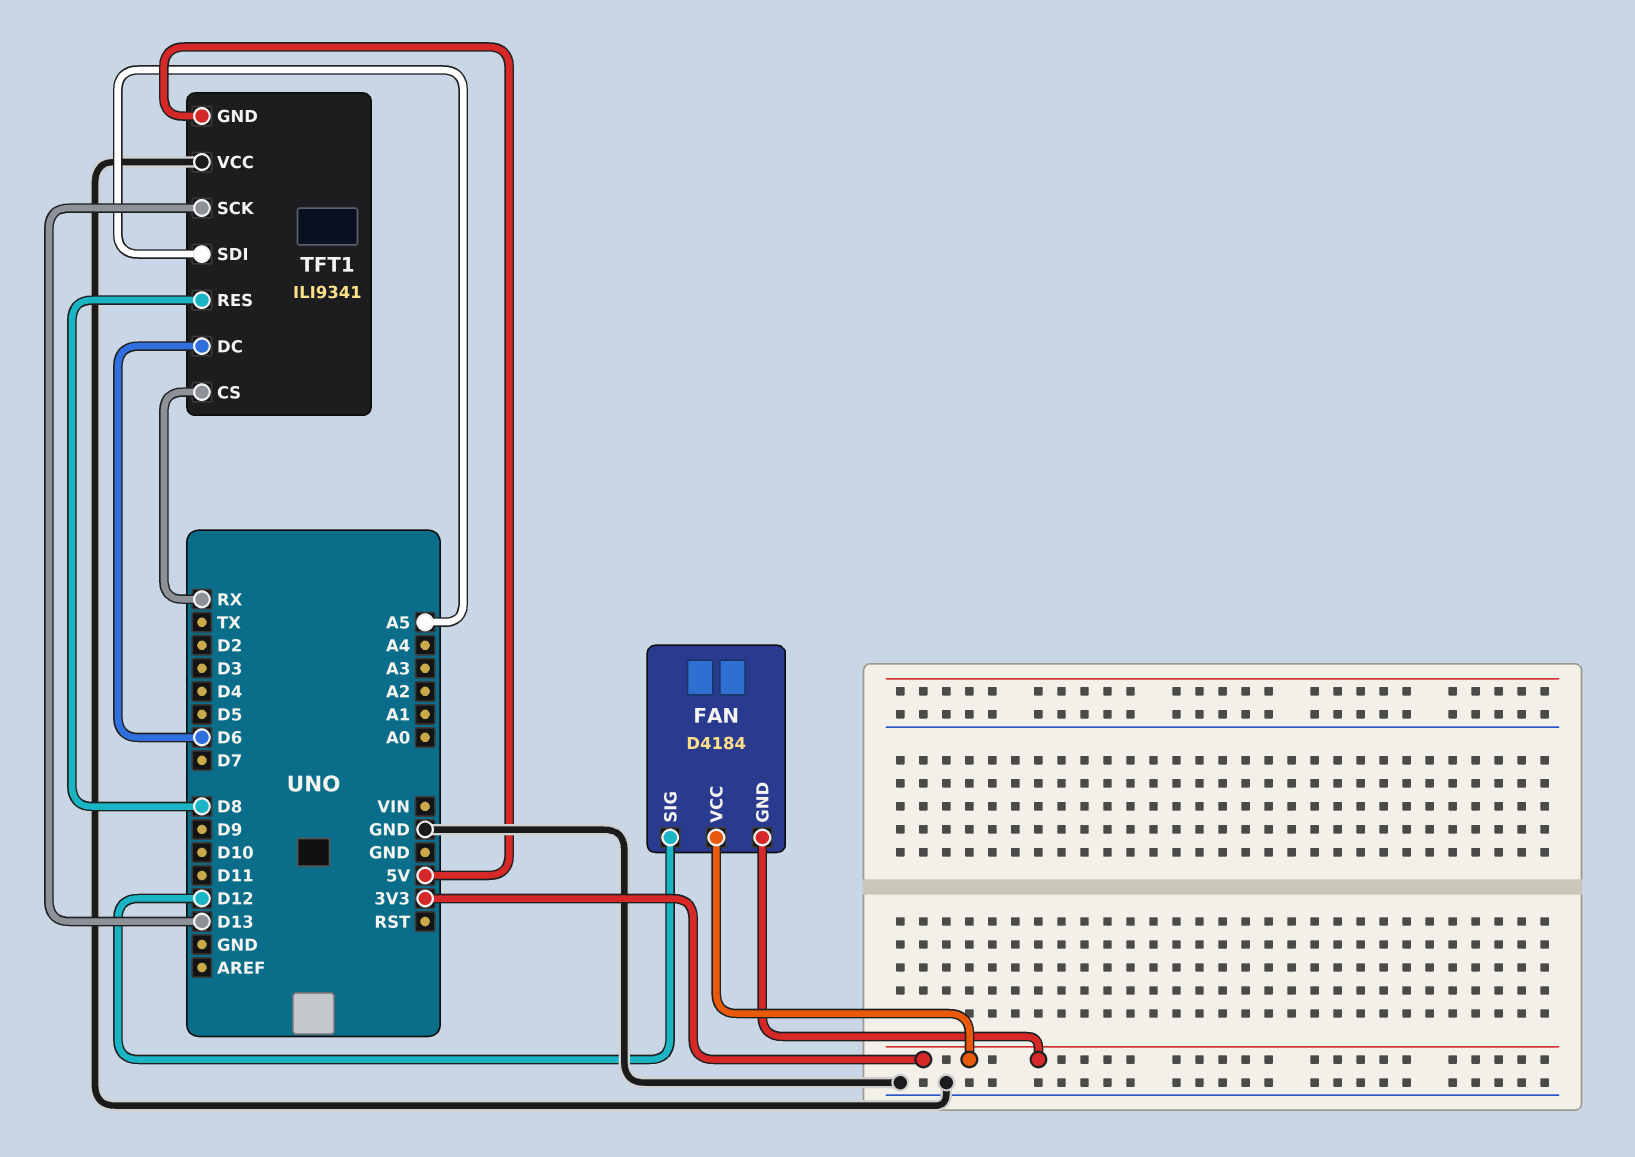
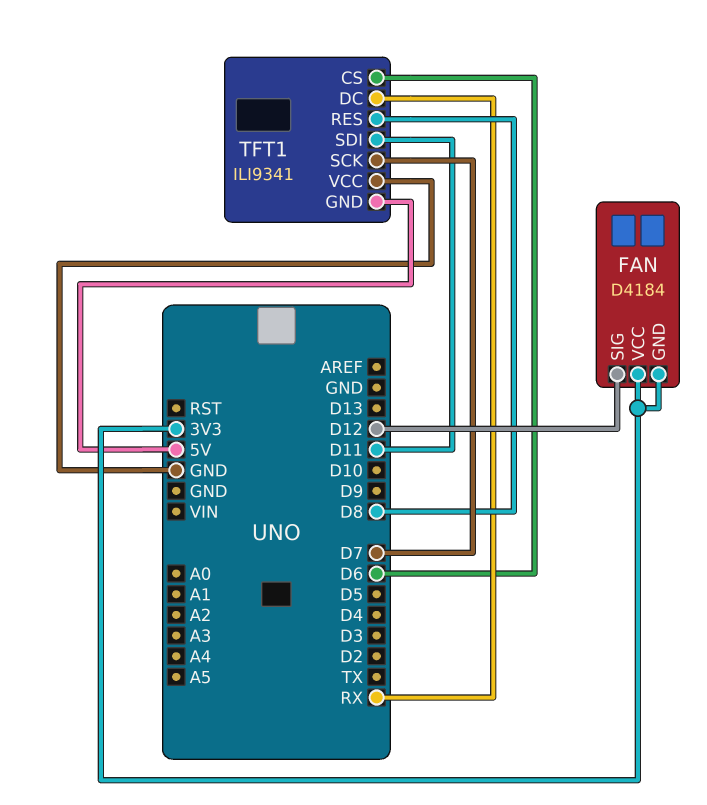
TFT1 pin CS: RX -> D6
TFT1 pin DC: D6 -> RX
TFT1 pin SCK: D13 -> D7
TFT1 pin SDI: A5 -> D11

